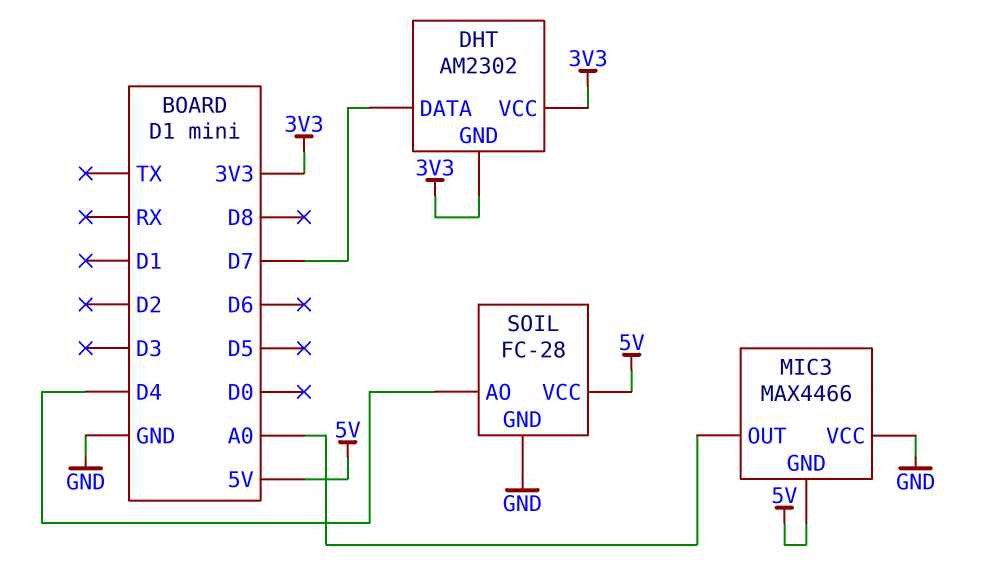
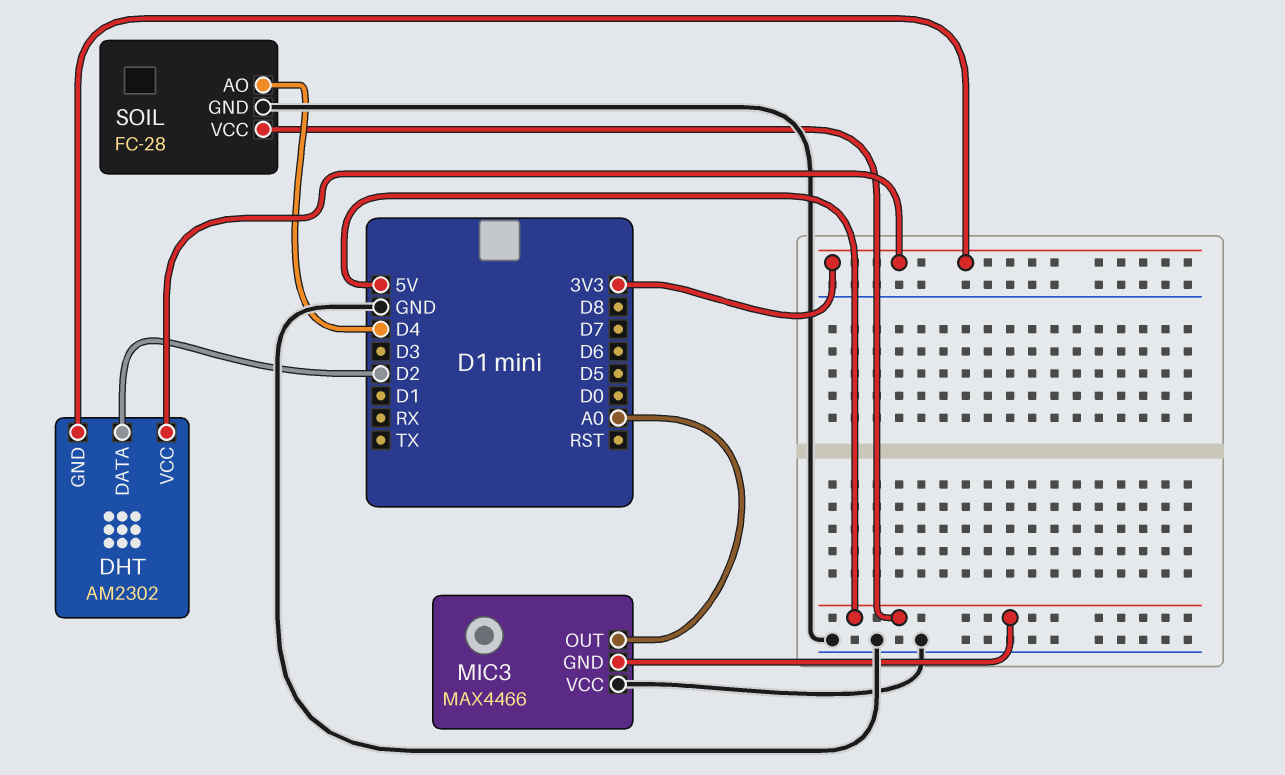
DHT pin DATA: D7 -> D2

